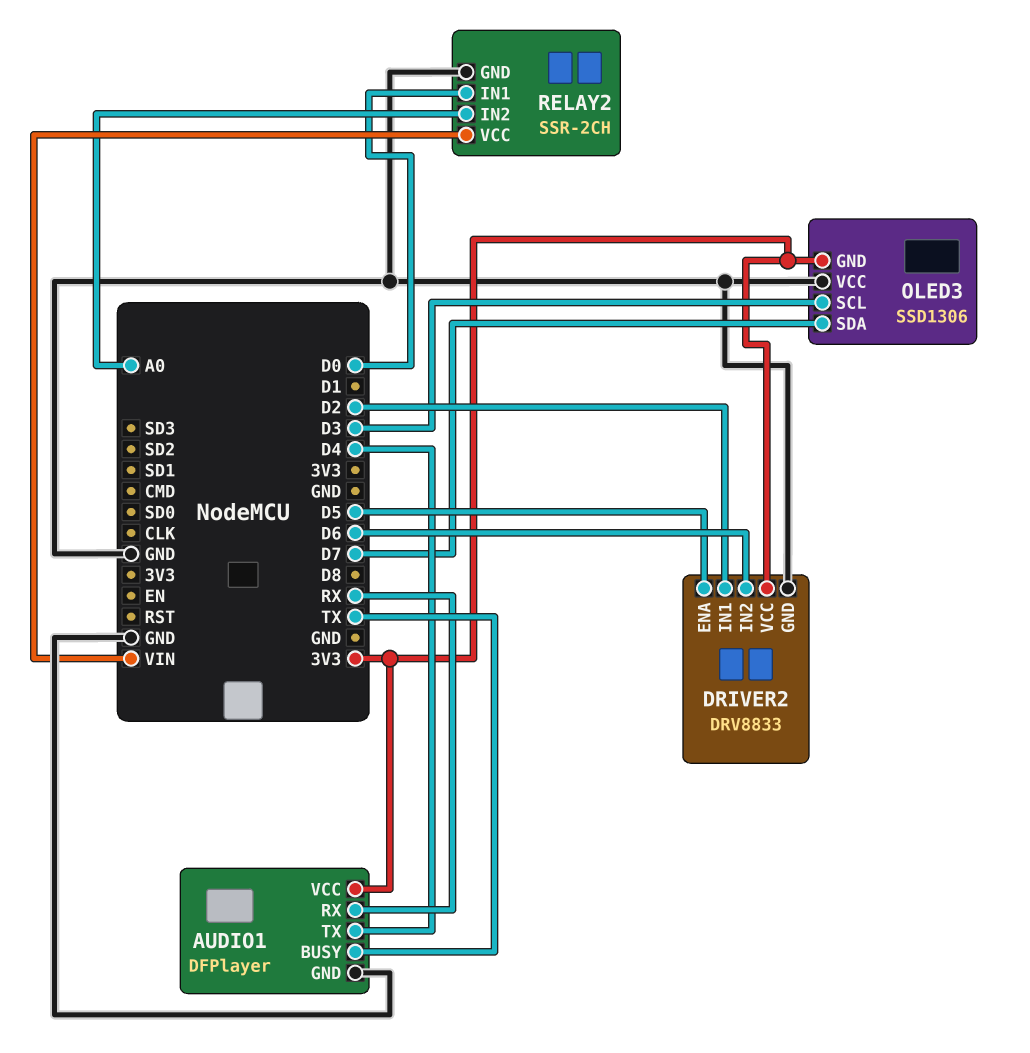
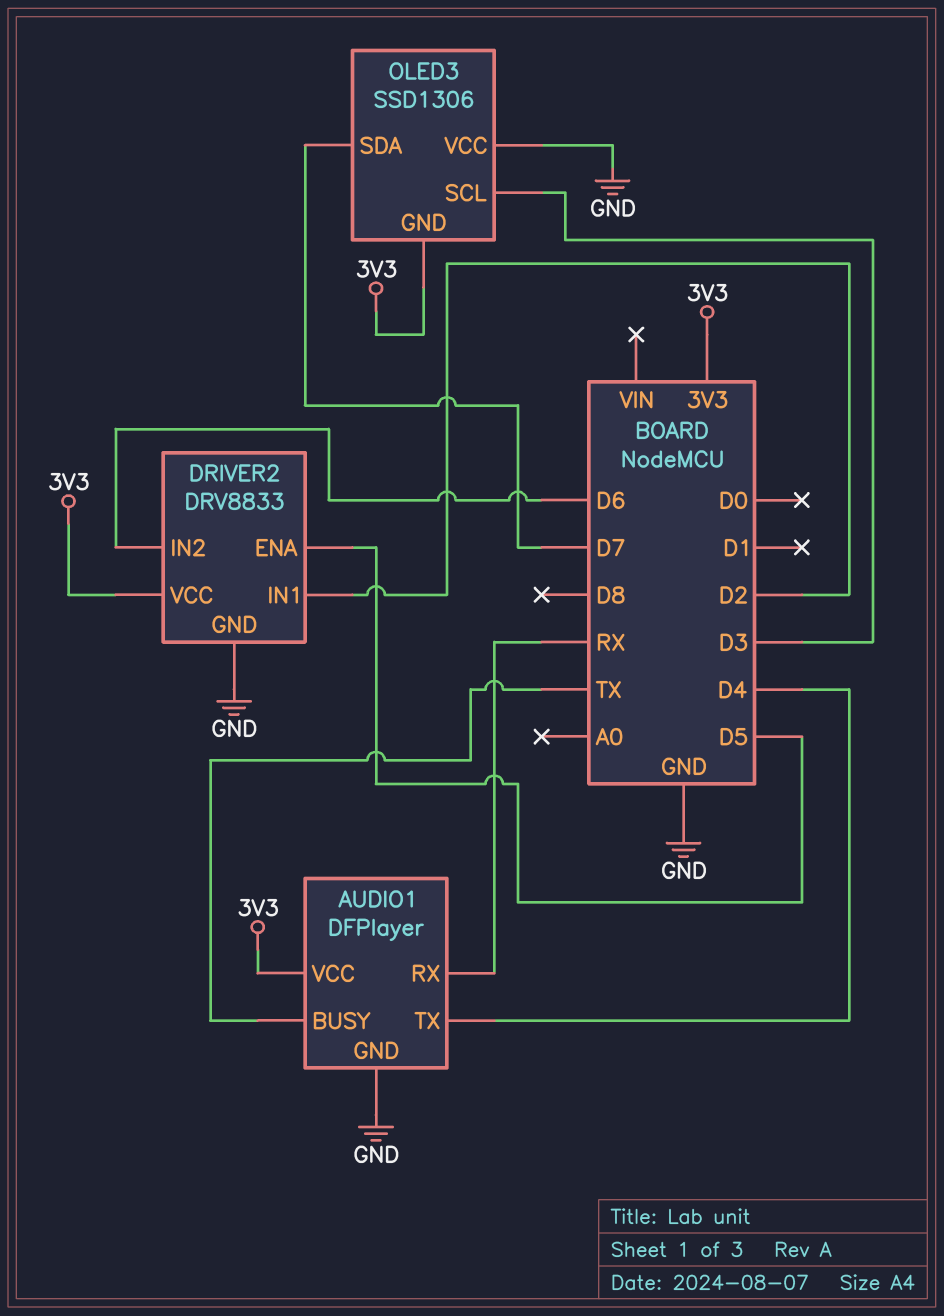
RELAY2: SSR-2CH -> none
RELAY2 pin GND: GND -> none
RELAY2 pin IN1: D0 -> none
RELAY2 pin IN2: A0 -> none
RELAY2 pin VCC: VIN -> none

